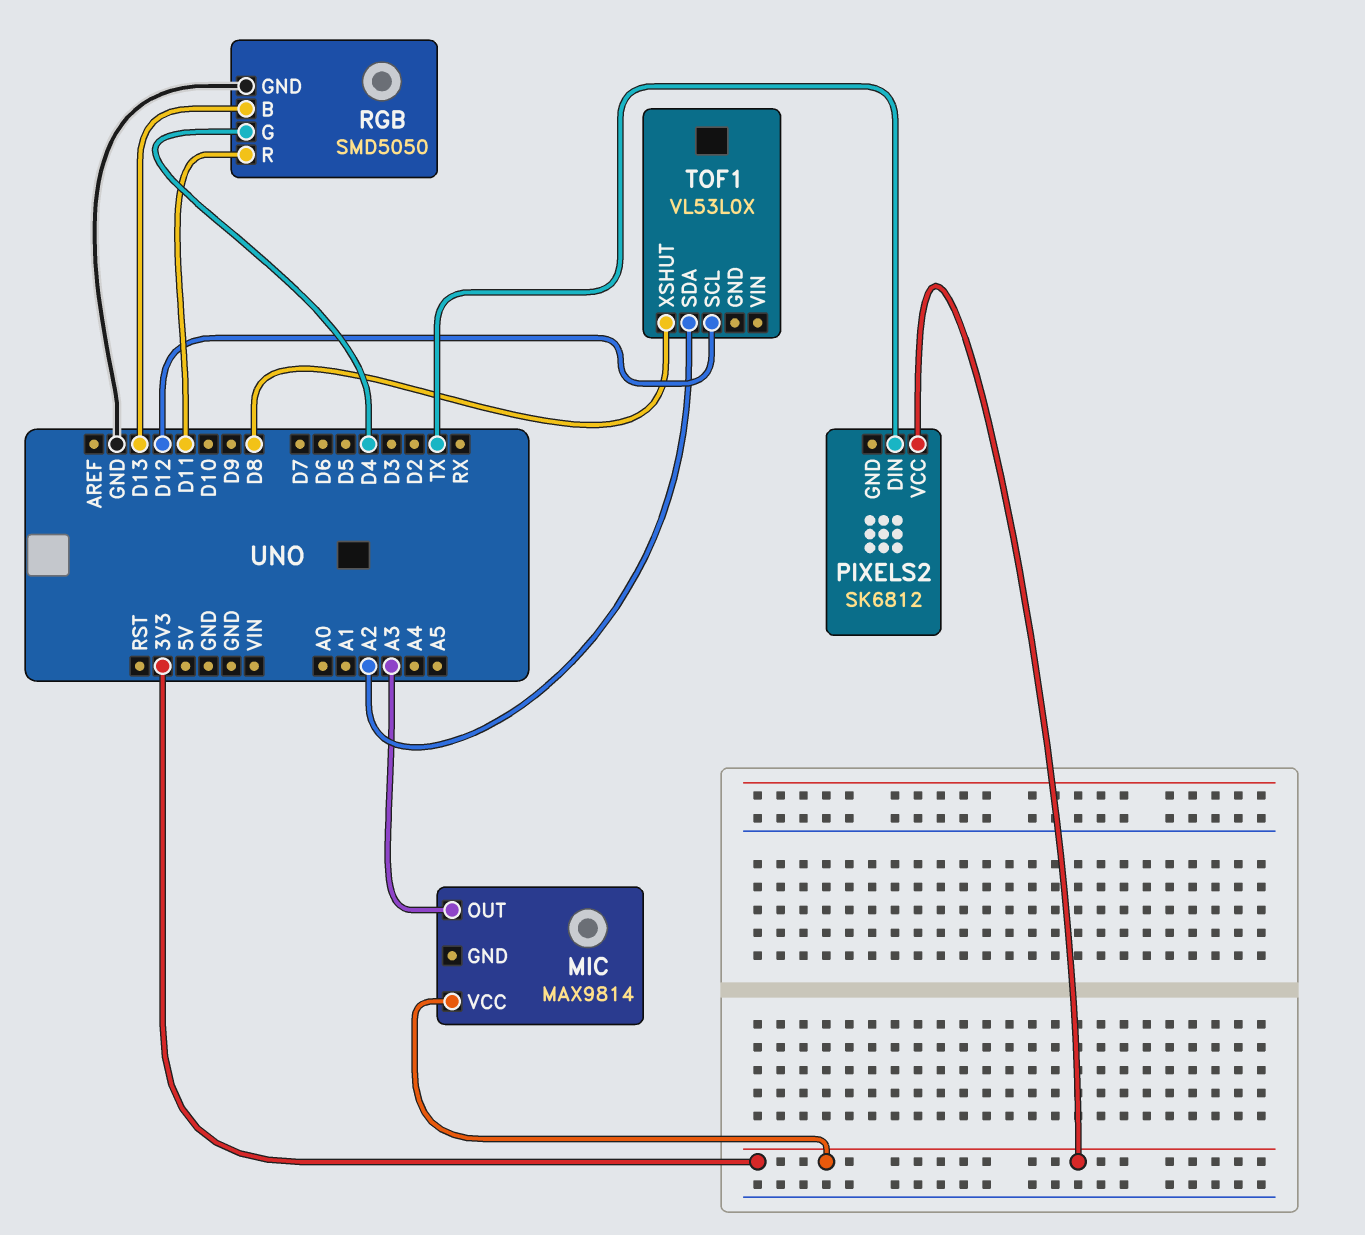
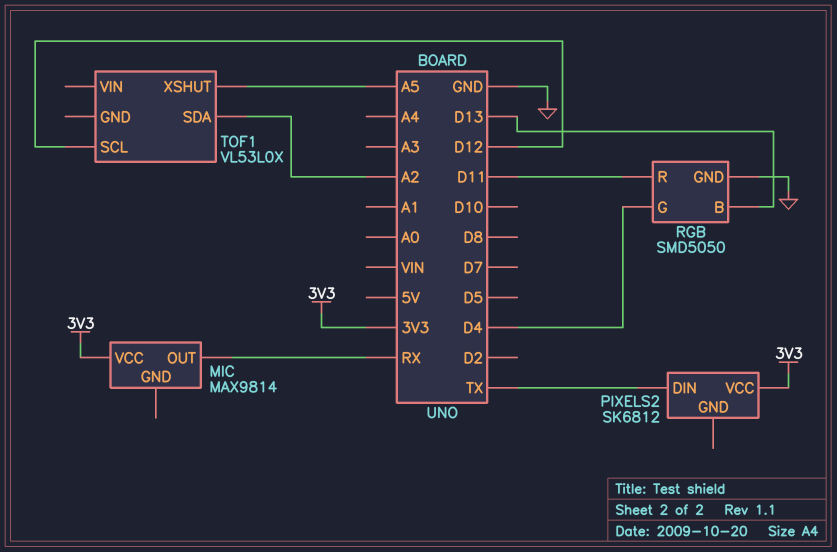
MIC pin OUT: A3 -> RX
TOF1 pin XSHUT: D8 -> A5

